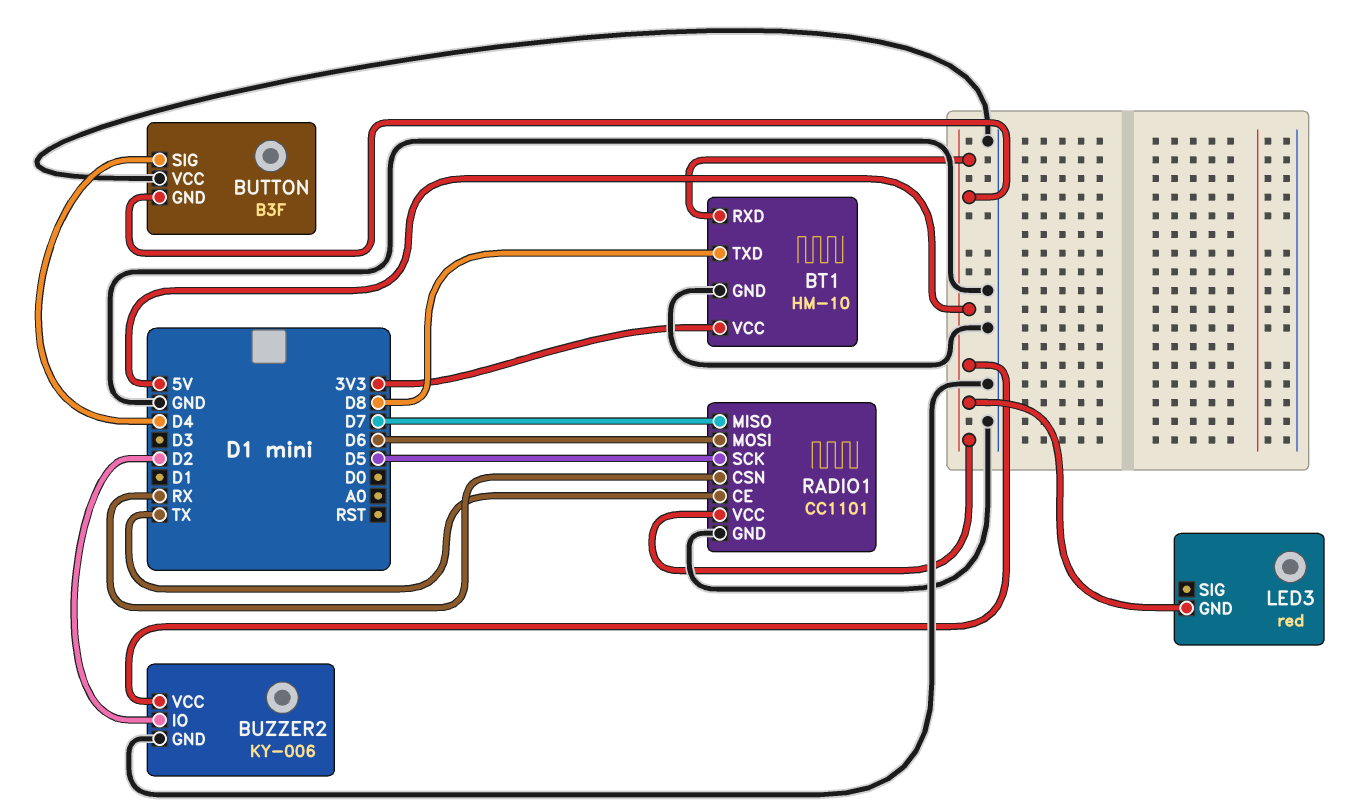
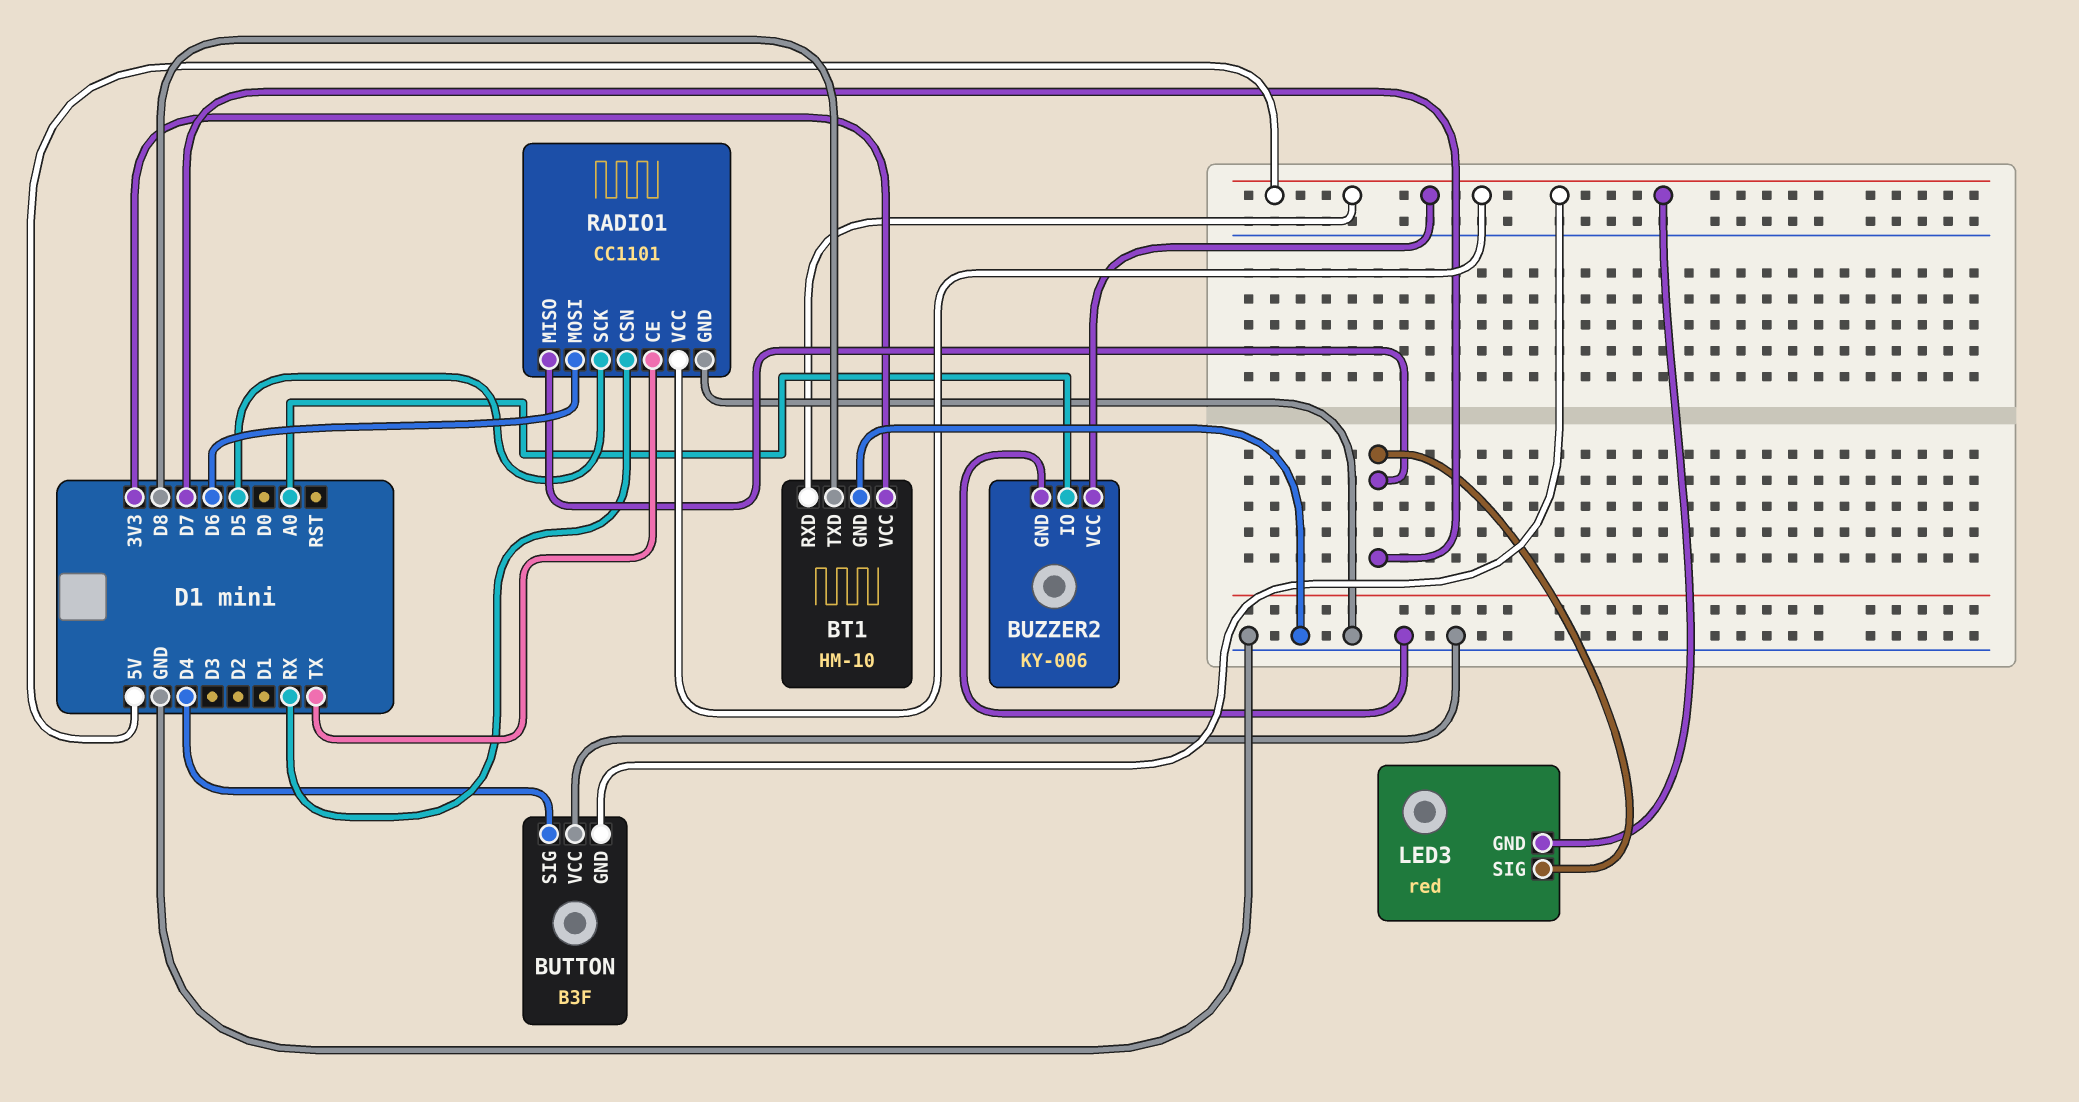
BUZZER2 pin IO: D2 -> A0
LED3 pin SIG: none -> D7

